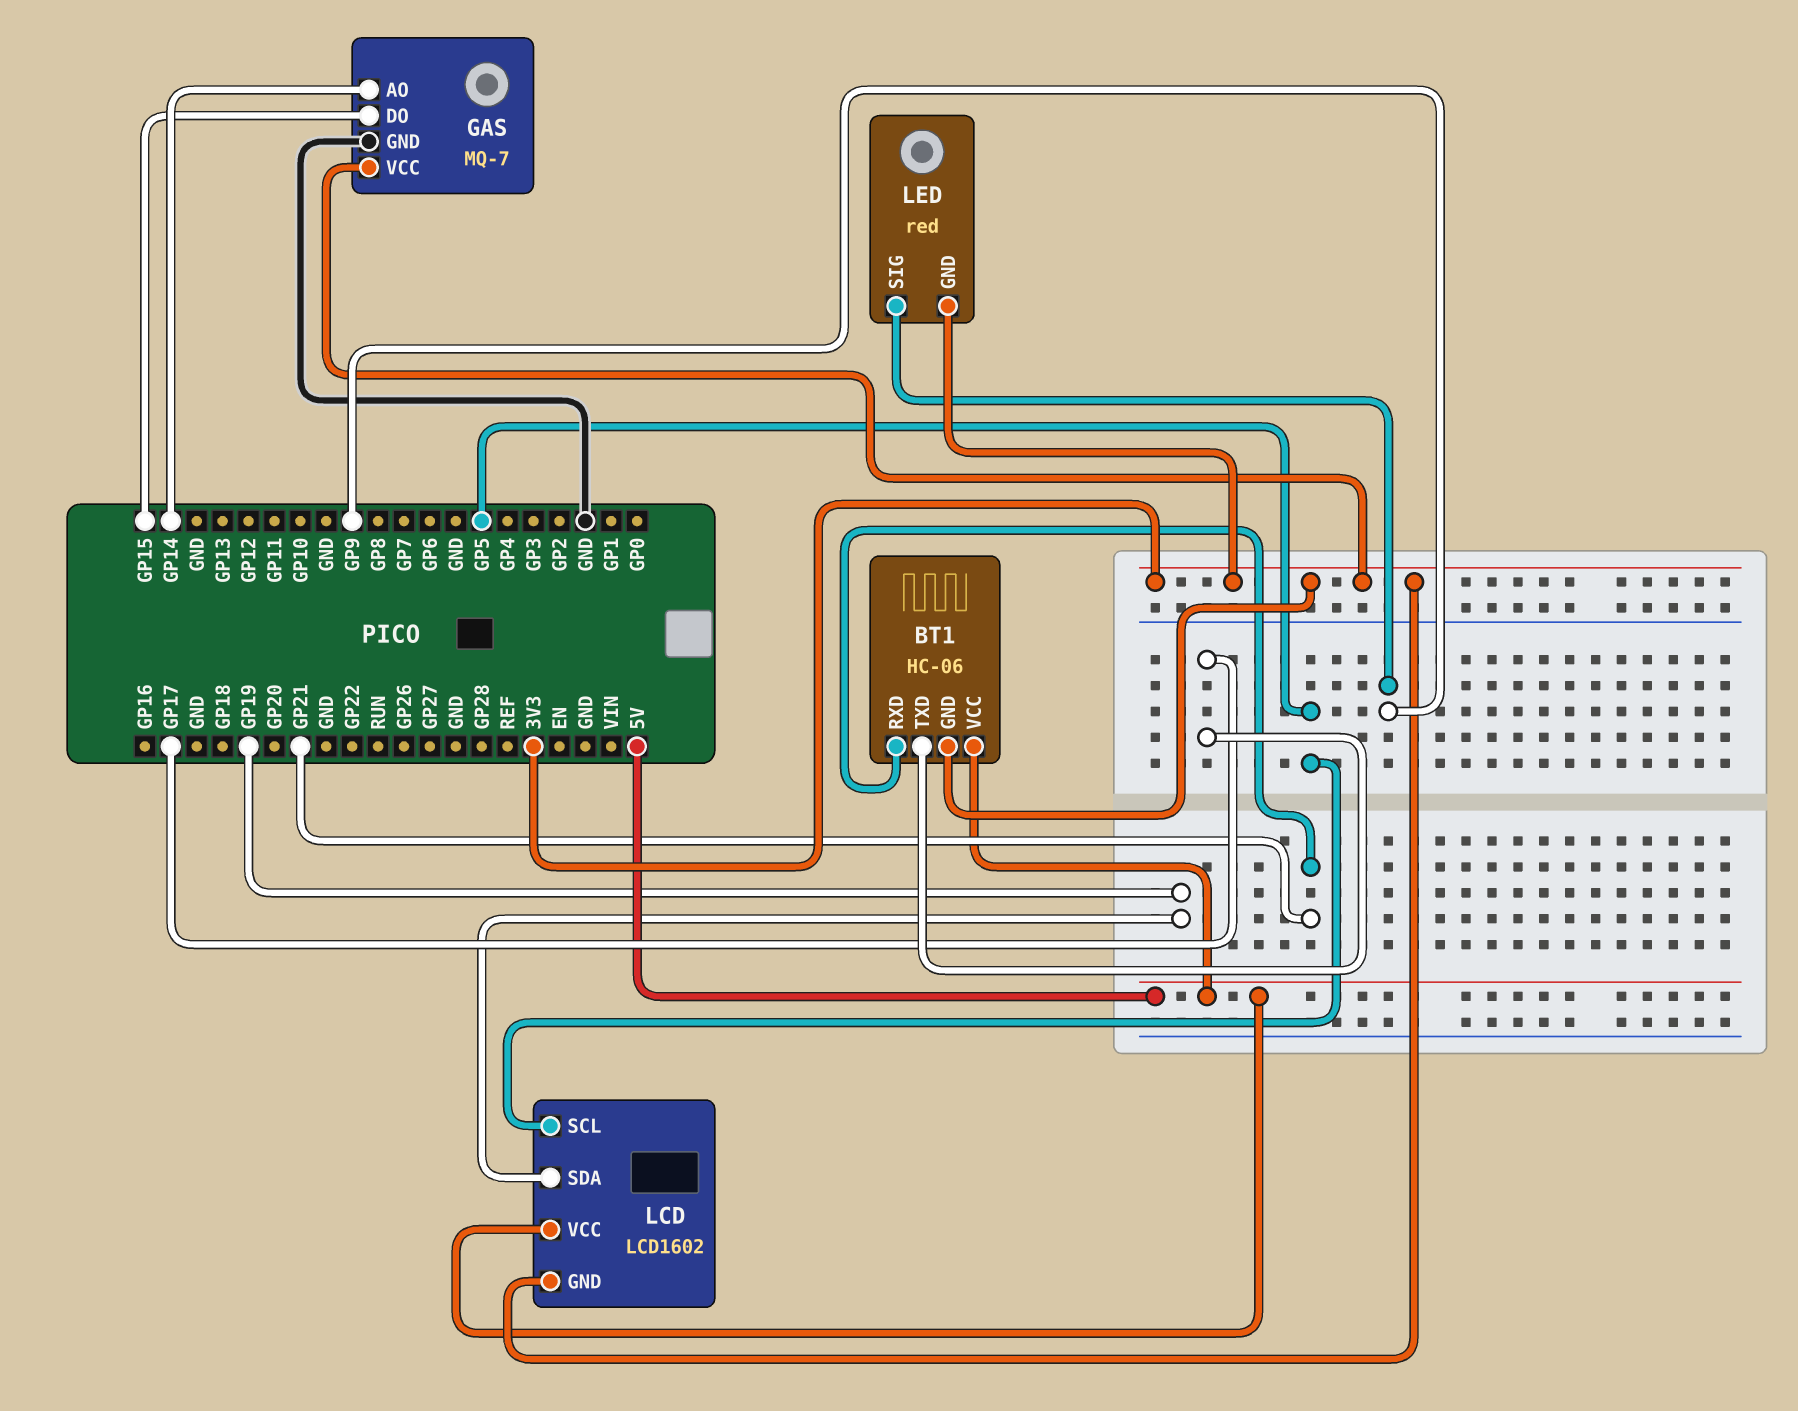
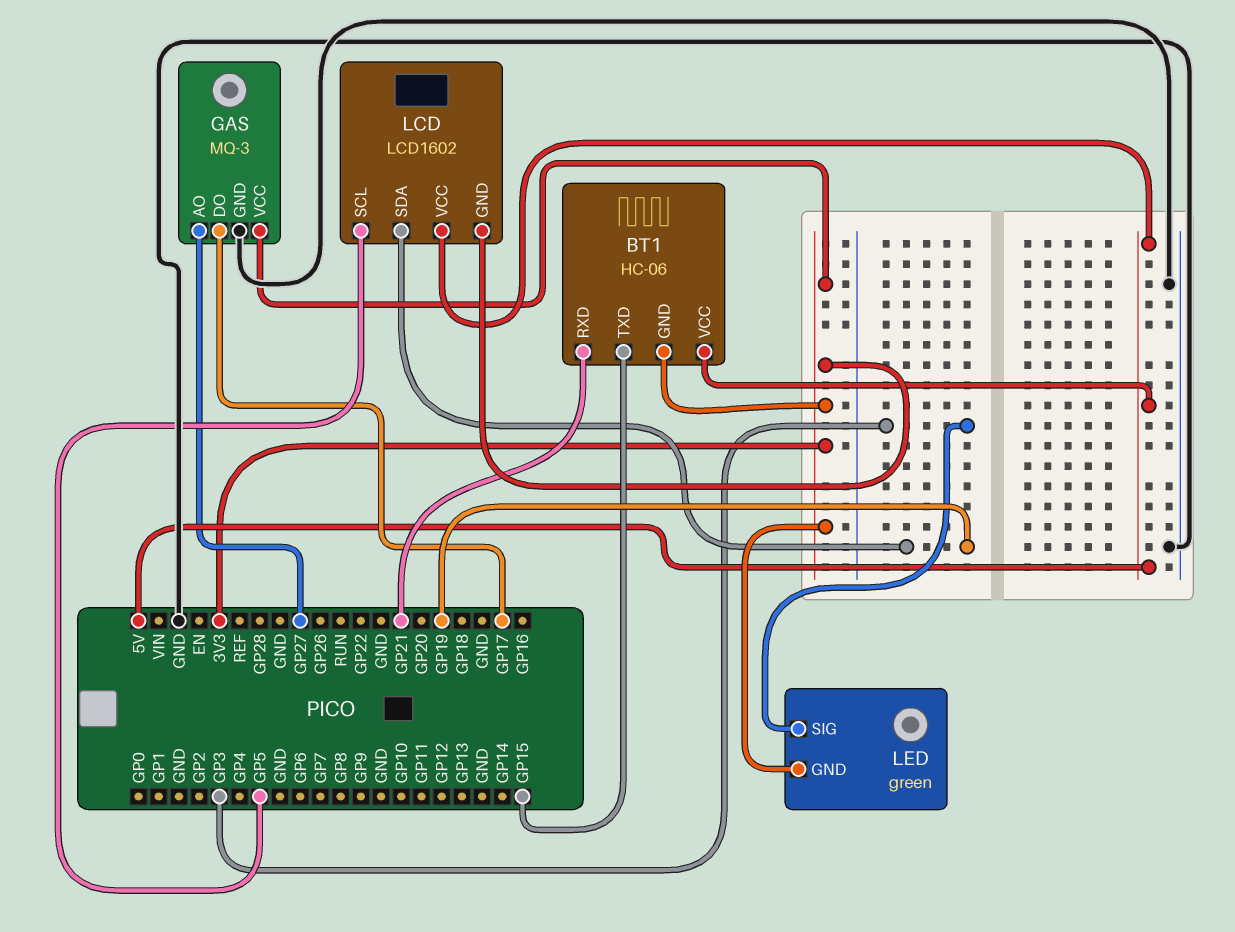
BT1 pin TXD: GP17 -> GP15
GAS: MQ-7 -> MQ-3
GAS pin AO: GP14 -> GP27
GAS pin DO: GP15 -> GP17
LED: red -> green
LED pin SIG: GP9 -> GP3

